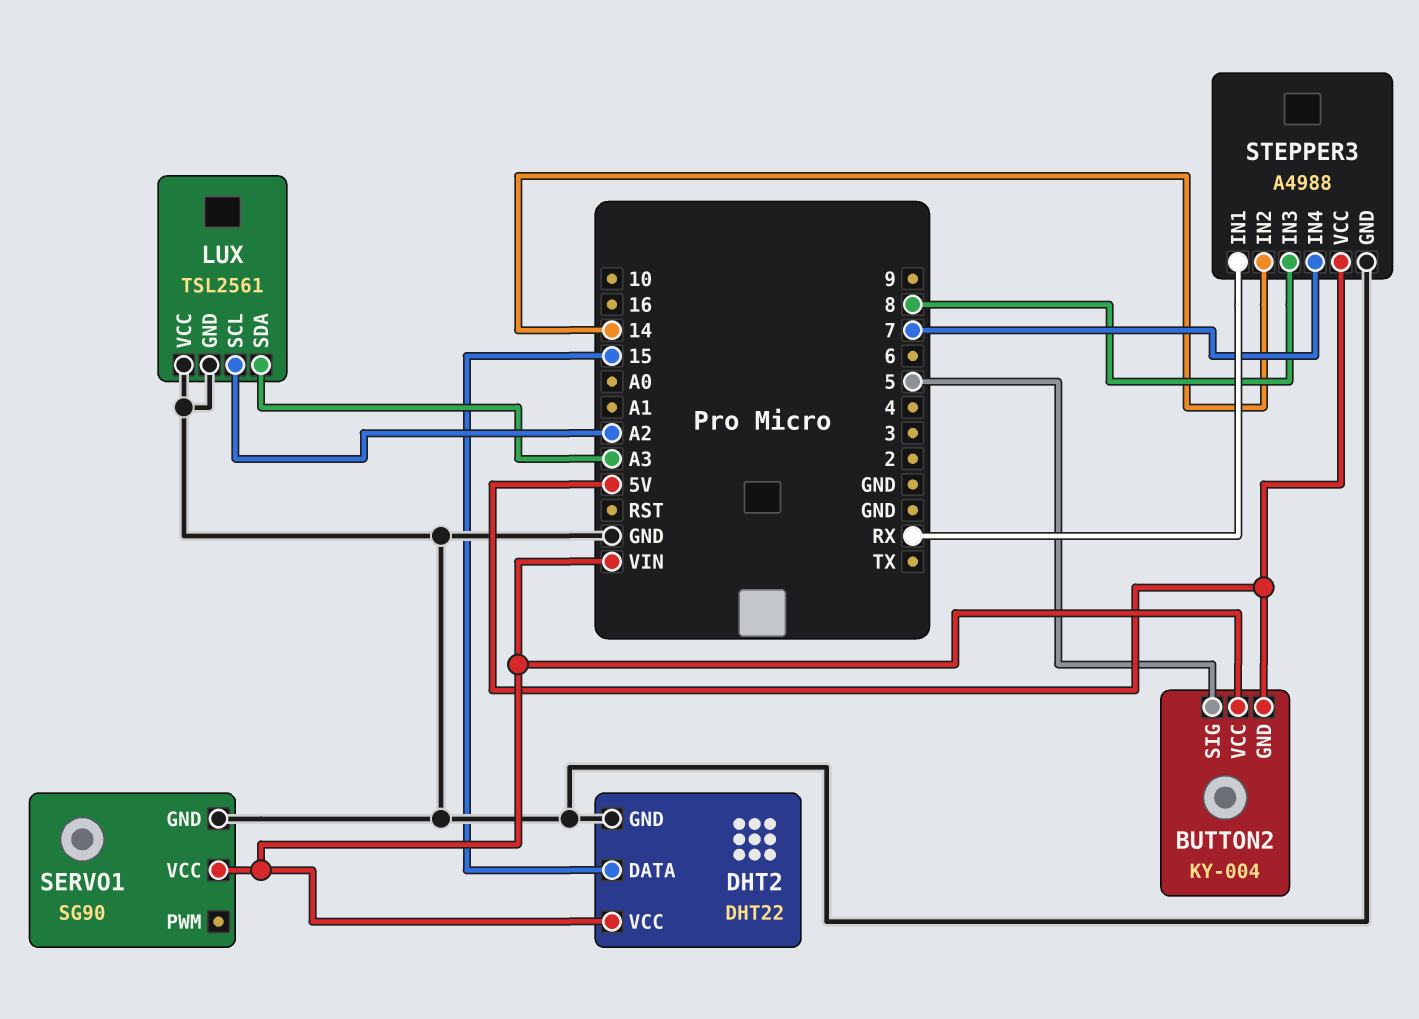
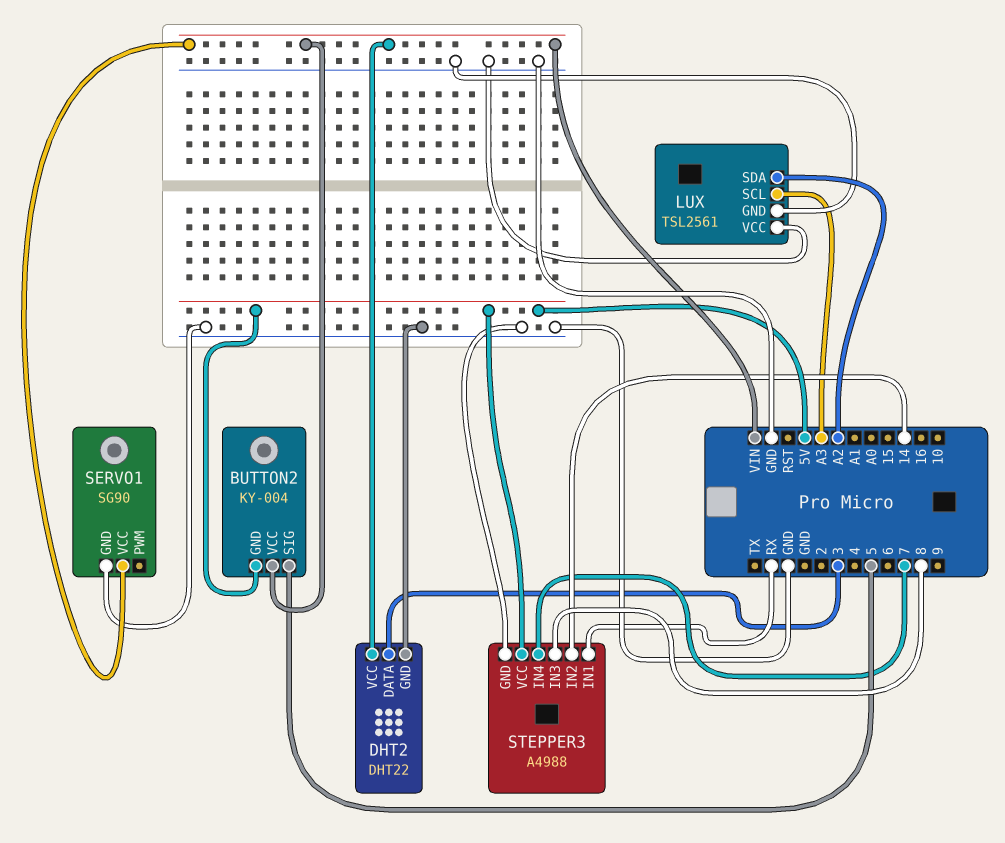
DHT2 pin DATA: 15 -> 3
LUX pin SCL: A2 -> A3
LUX pin SDA: A3 -> A2

